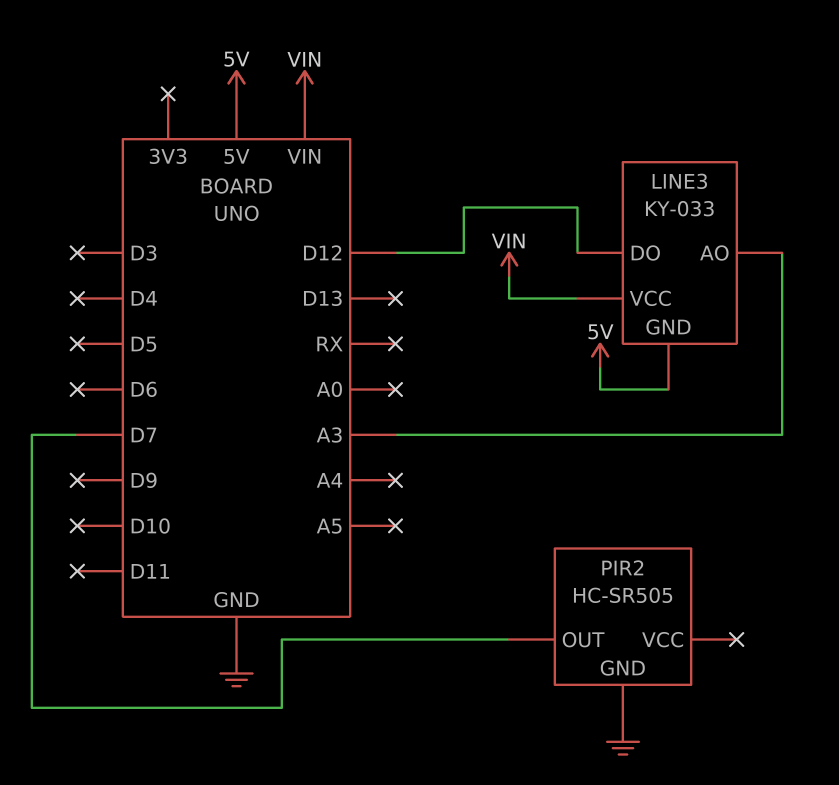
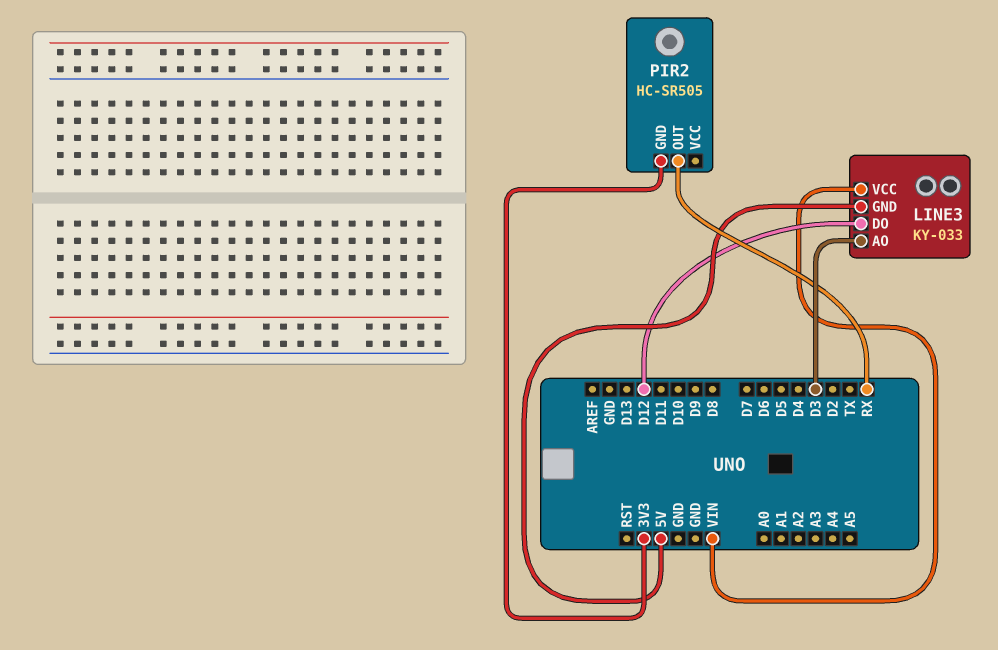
LINE3 pin AO: A3 -> D3
PIR2 pin GND: GND -> 3V3
PIR2 pin OUT: D7 -> RX

